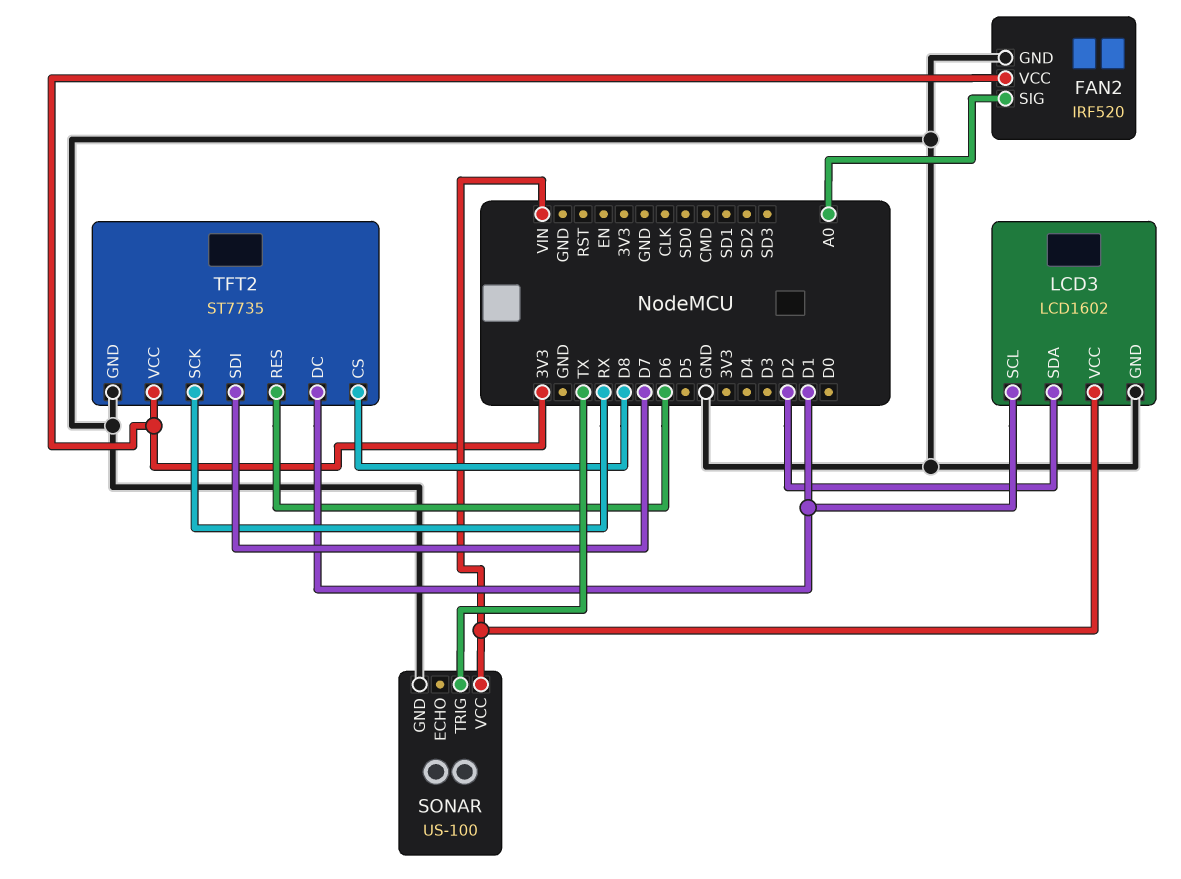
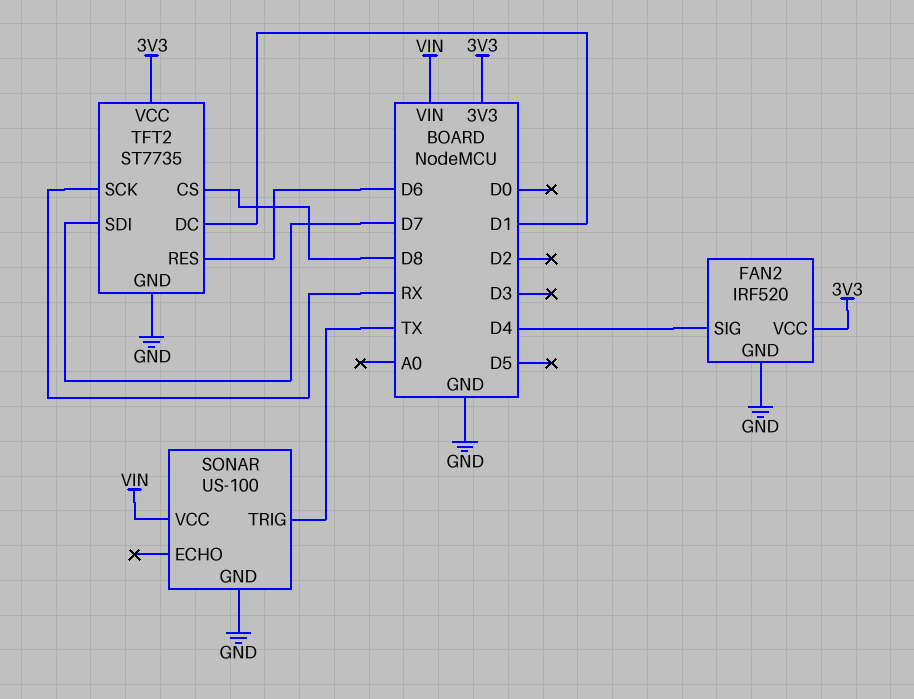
FAN2 pin SIG: A0 -> D4
LCD3: LCD1602 -> none
LCD3 pin GND: GND -> none
LCD3 pin SCL: D1 -> none
LCD3 pin SDA: D2 -> none
LCD3 pin VCC: VIN -> none

